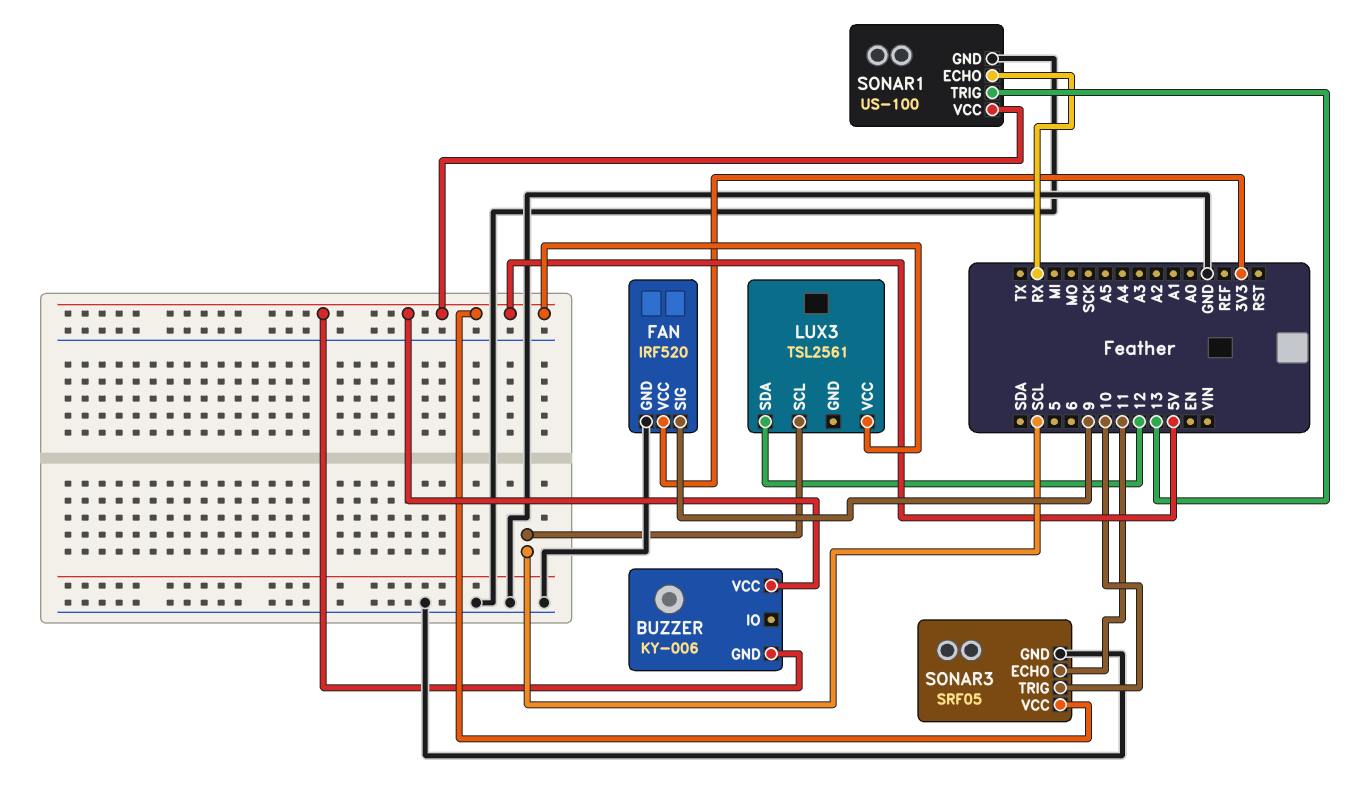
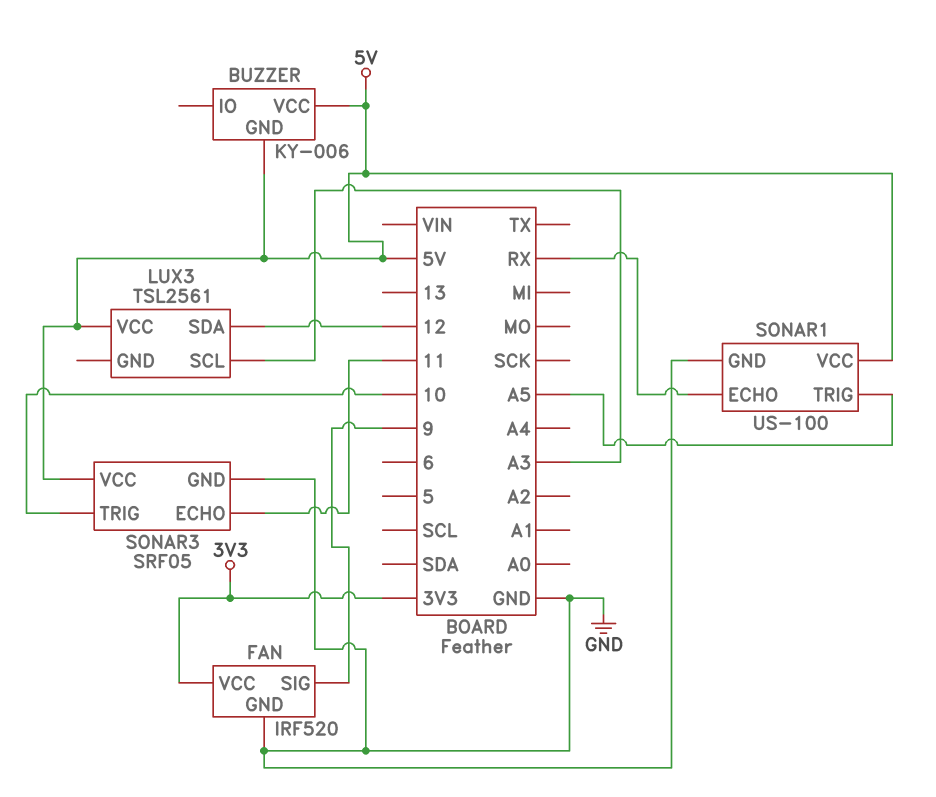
LUX3 pin SCL: SCL -> A3
SONAR1 pin TRIG: 13 -> A5

